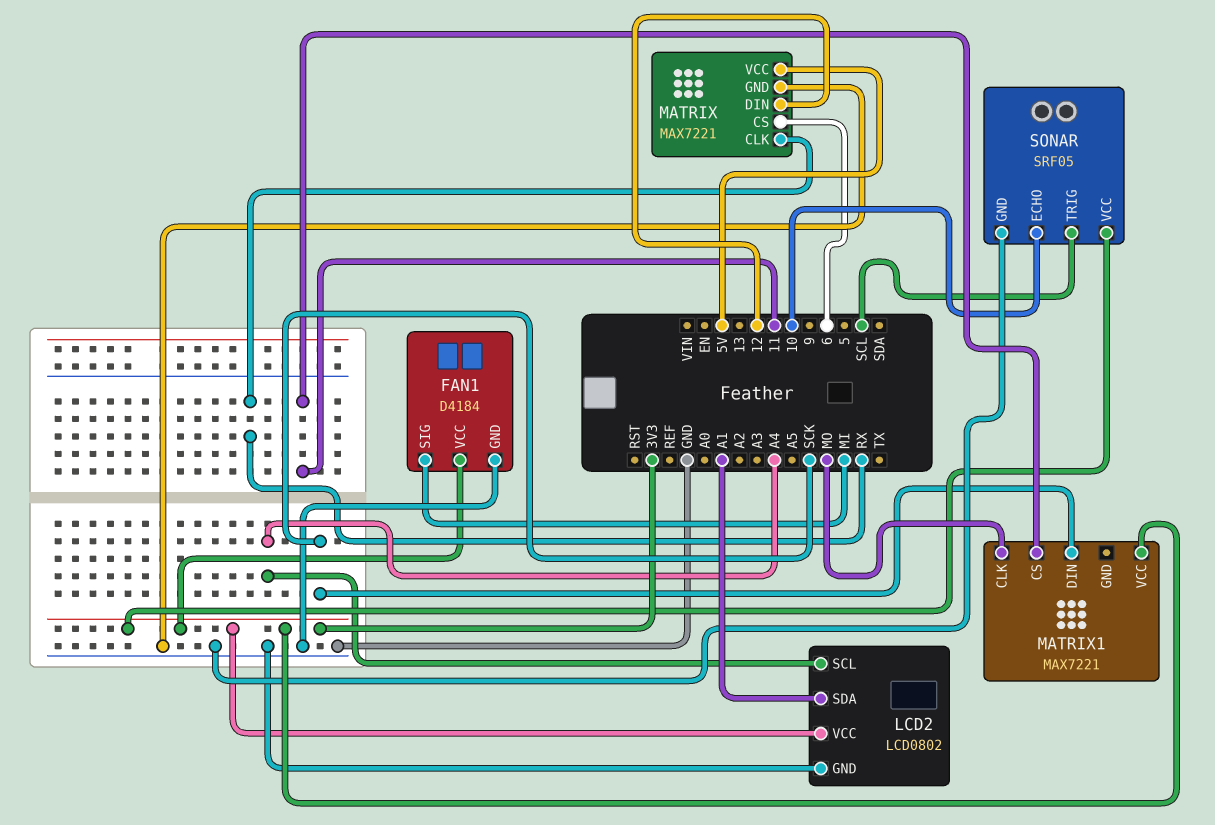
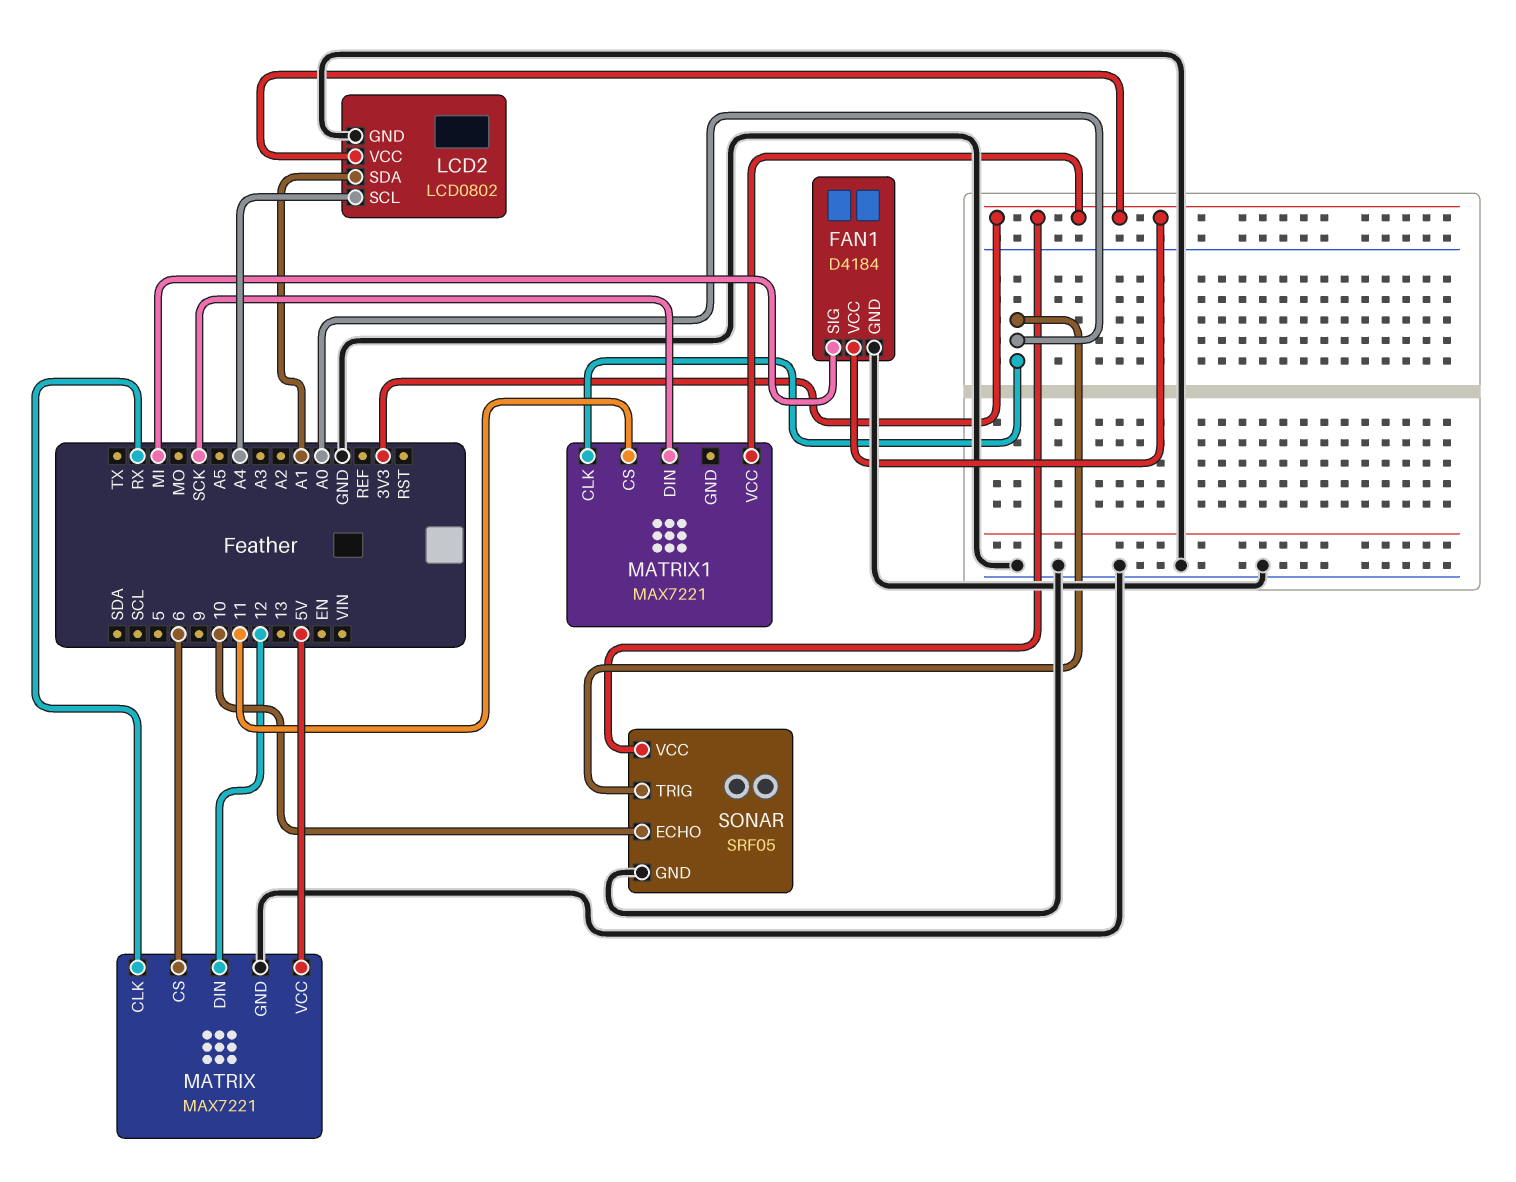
MATRIX1 pin CLK: MO -> A0
SONAR pin TRIG: SCL -> A0

